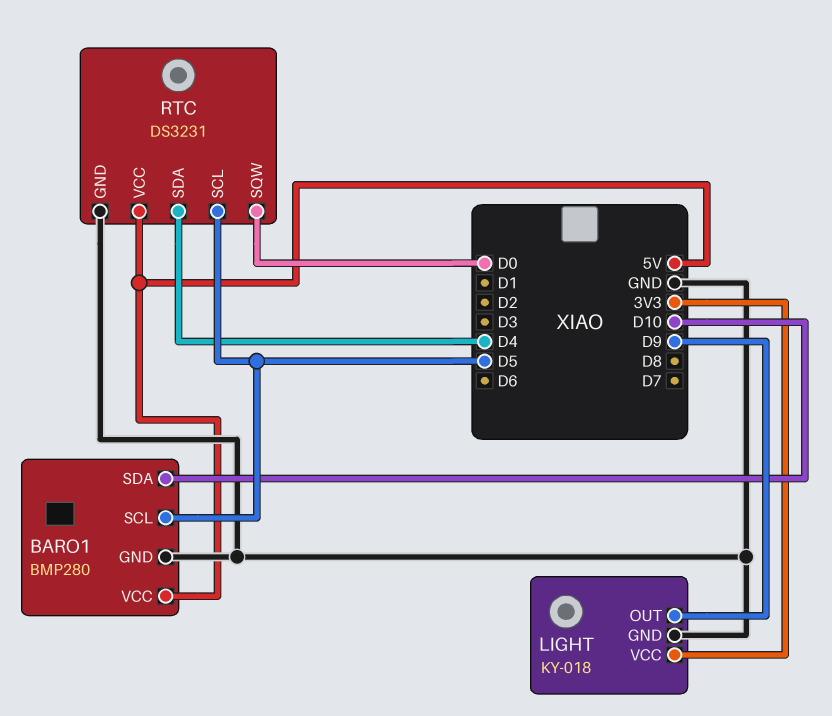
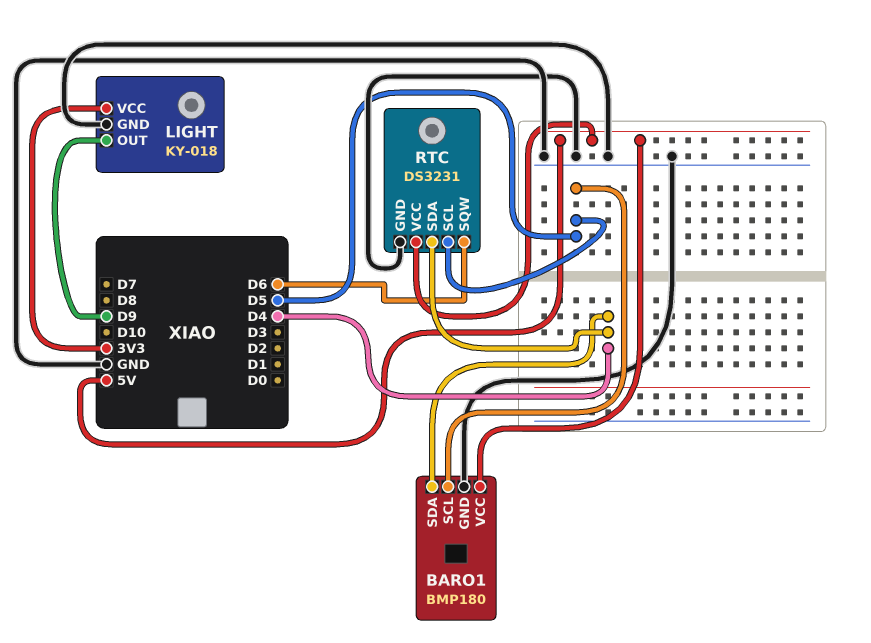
BARO1: BMP280 -> BMP180
BARO1 pin SDA: D10 -> D4
RTC pin SQW: D0 -> D6

